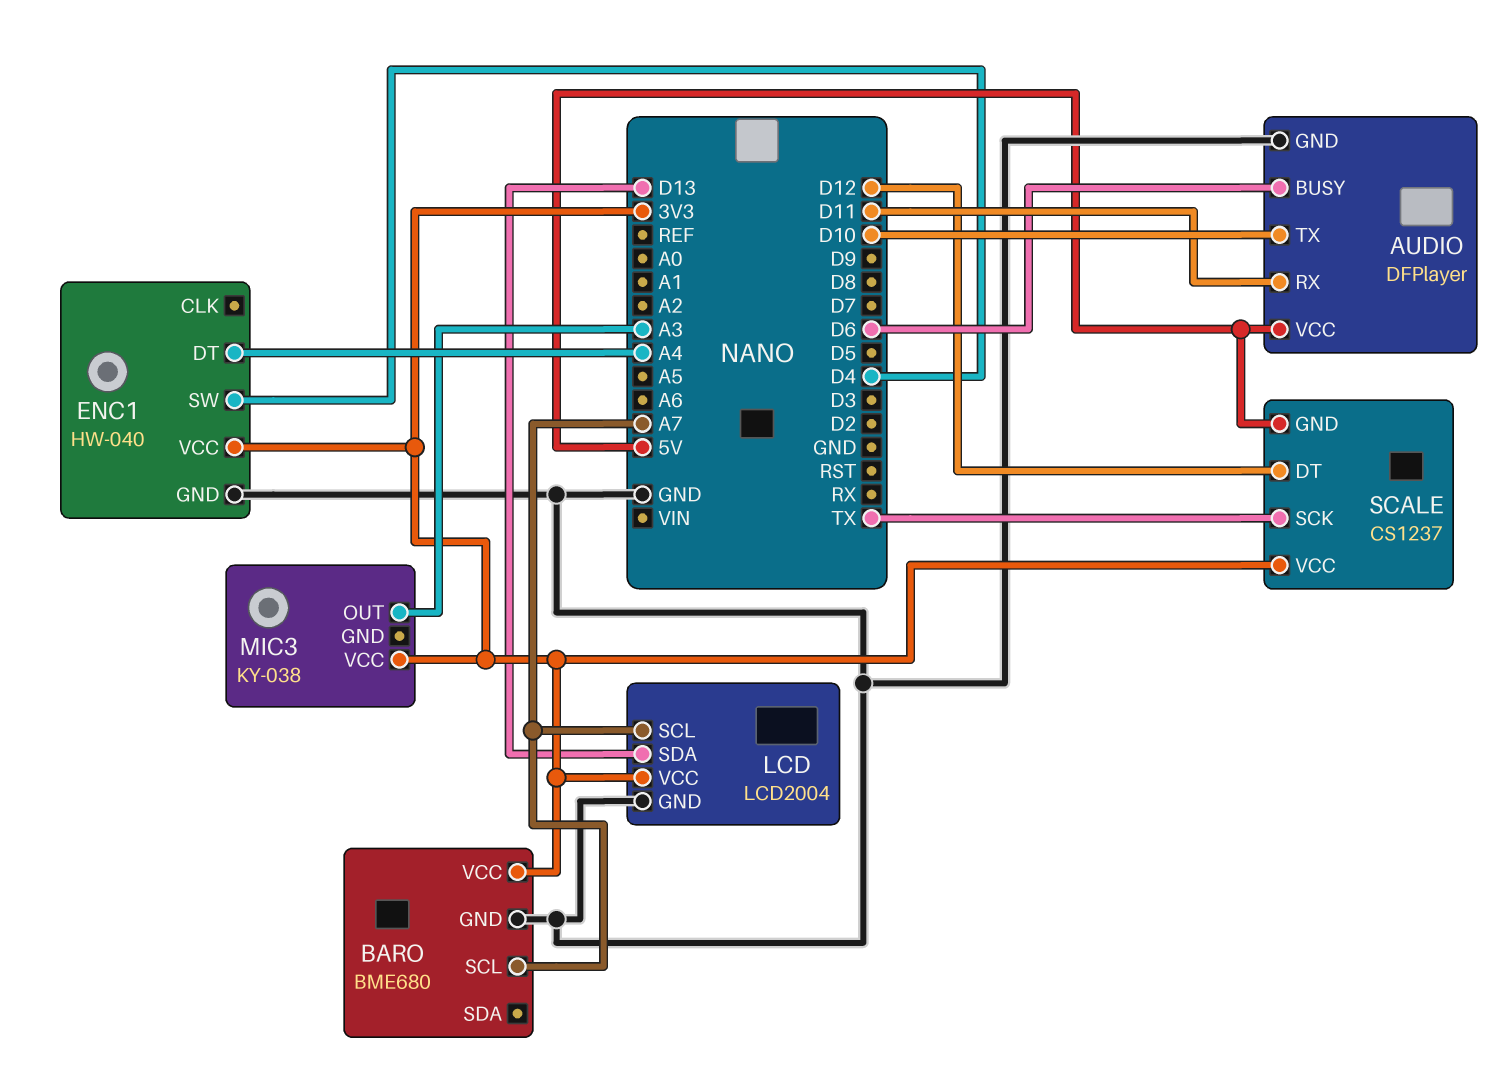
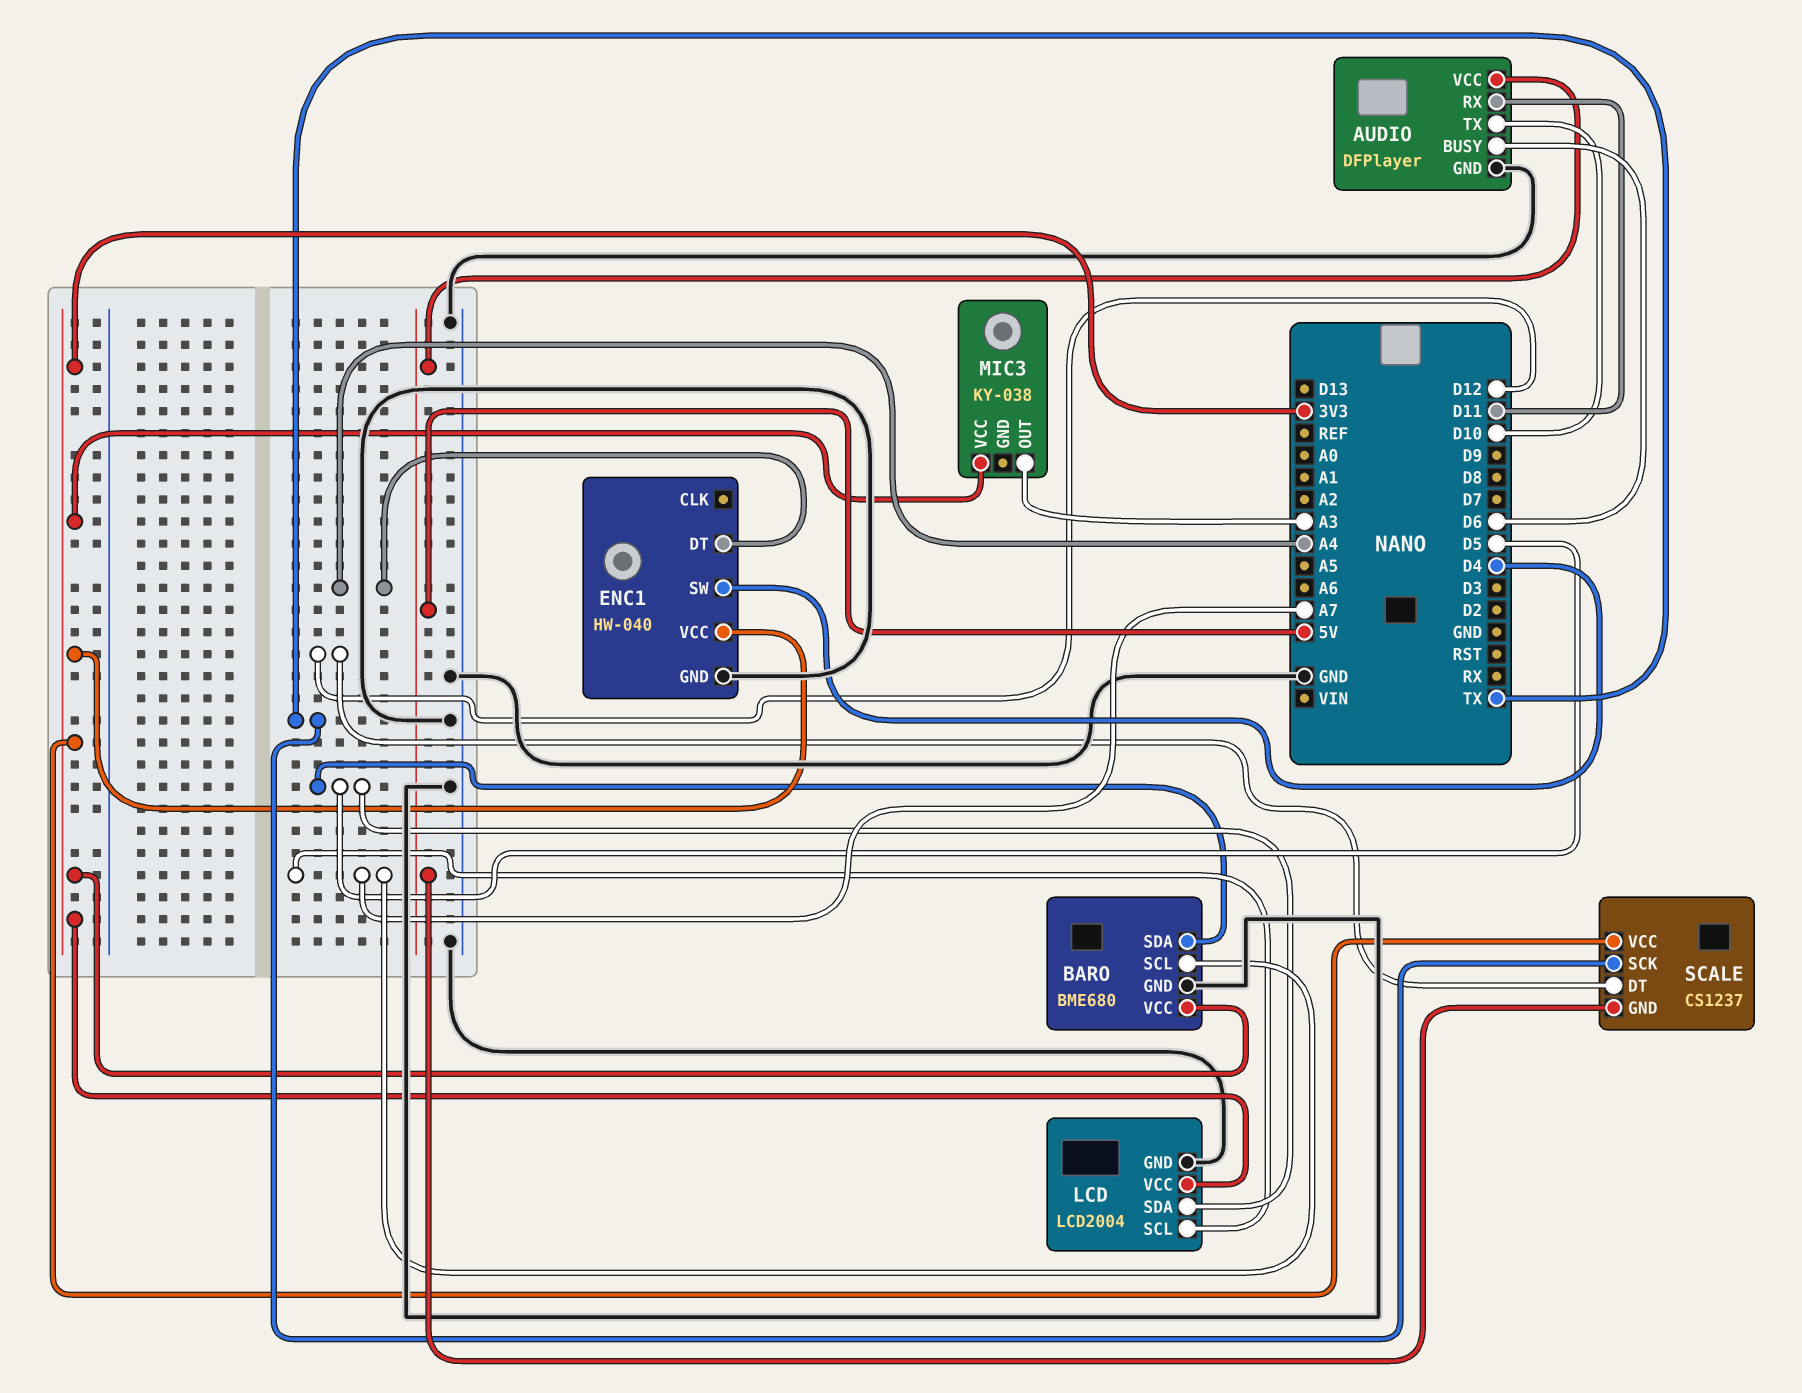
BARO pin SDA: none -> D5
LCD pin SDA: D13 -> D5

